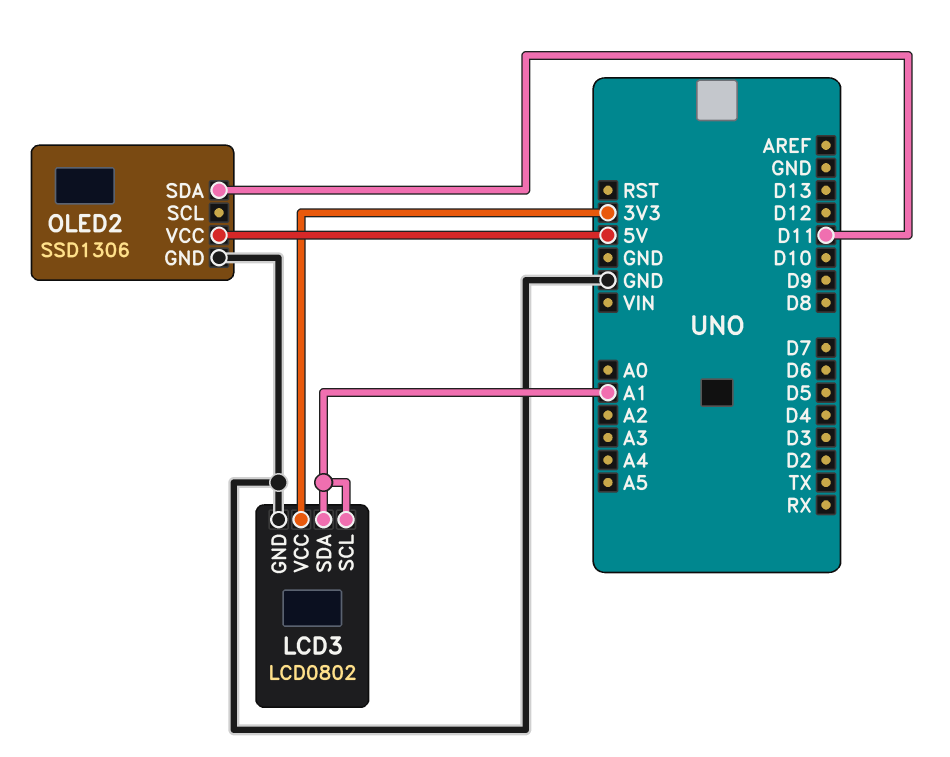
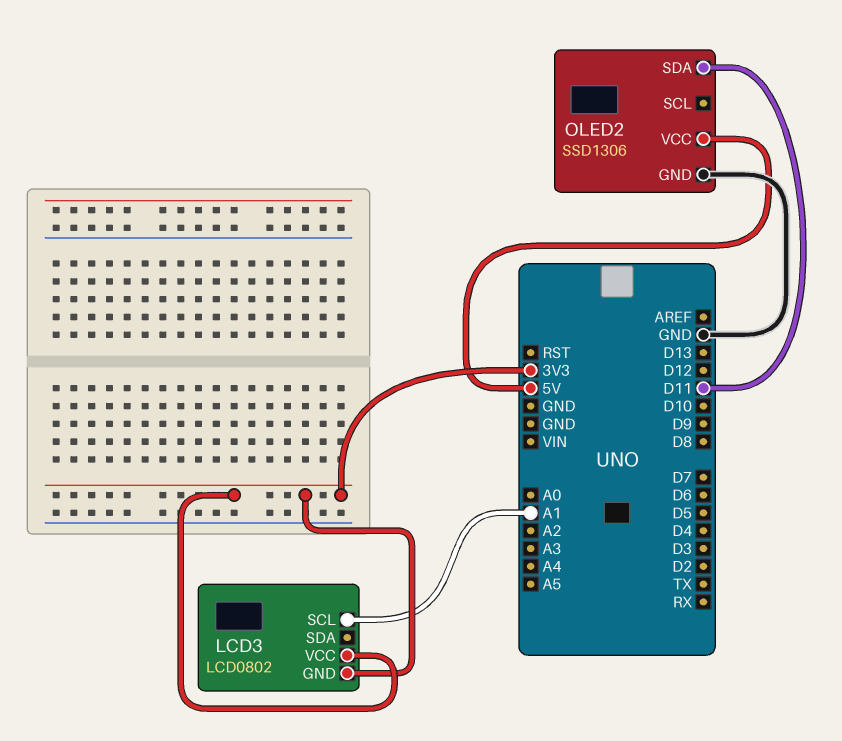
LCD3 pin GND: GND -> 3V3
LCD3 pin SDA: A1 -> none

